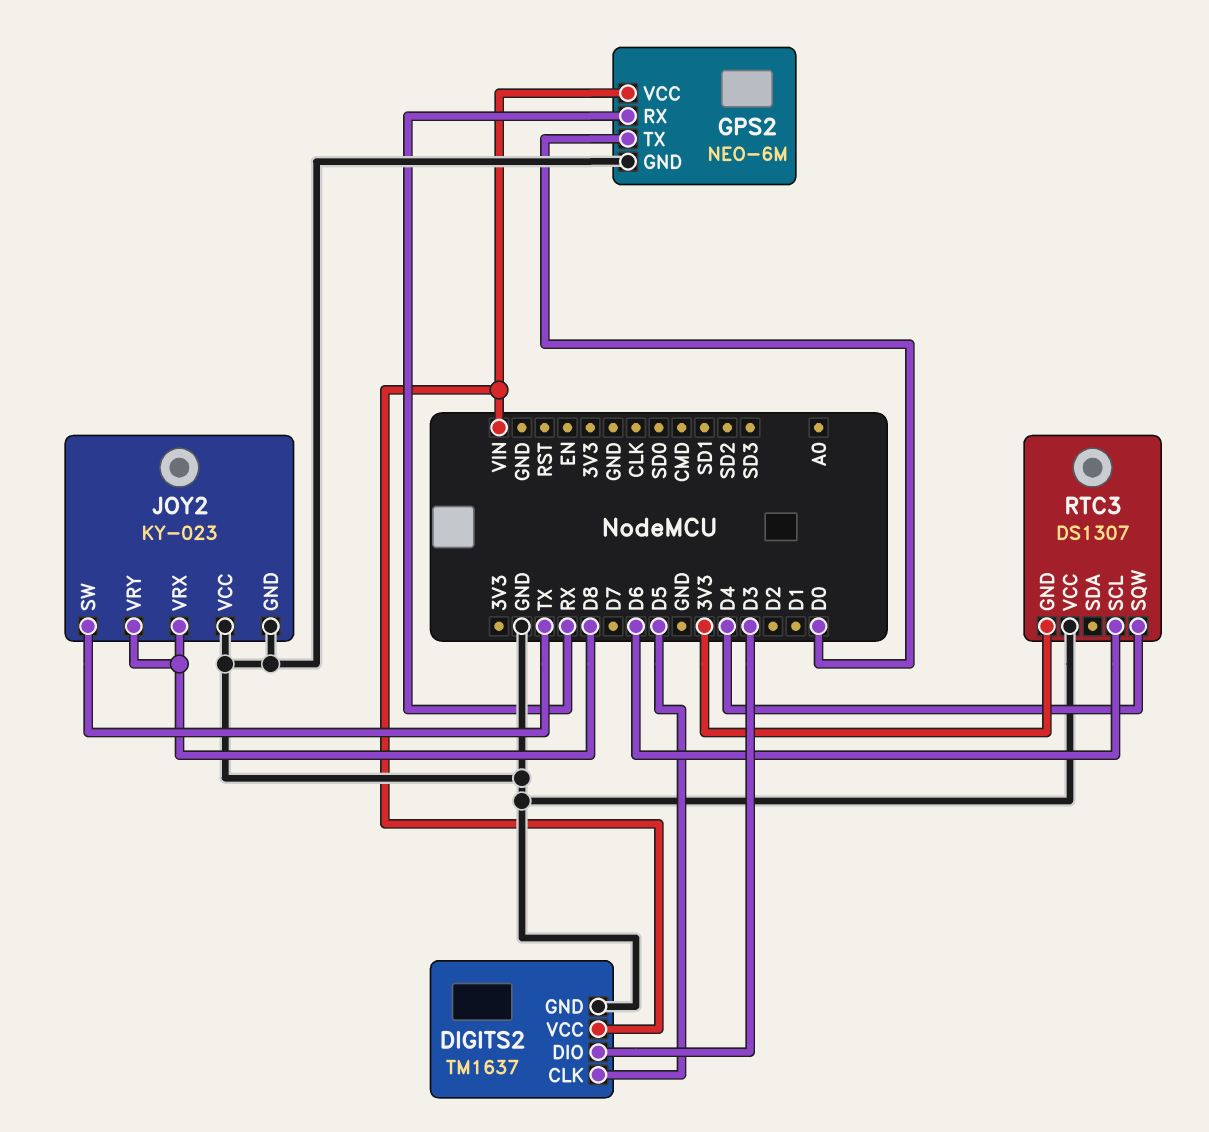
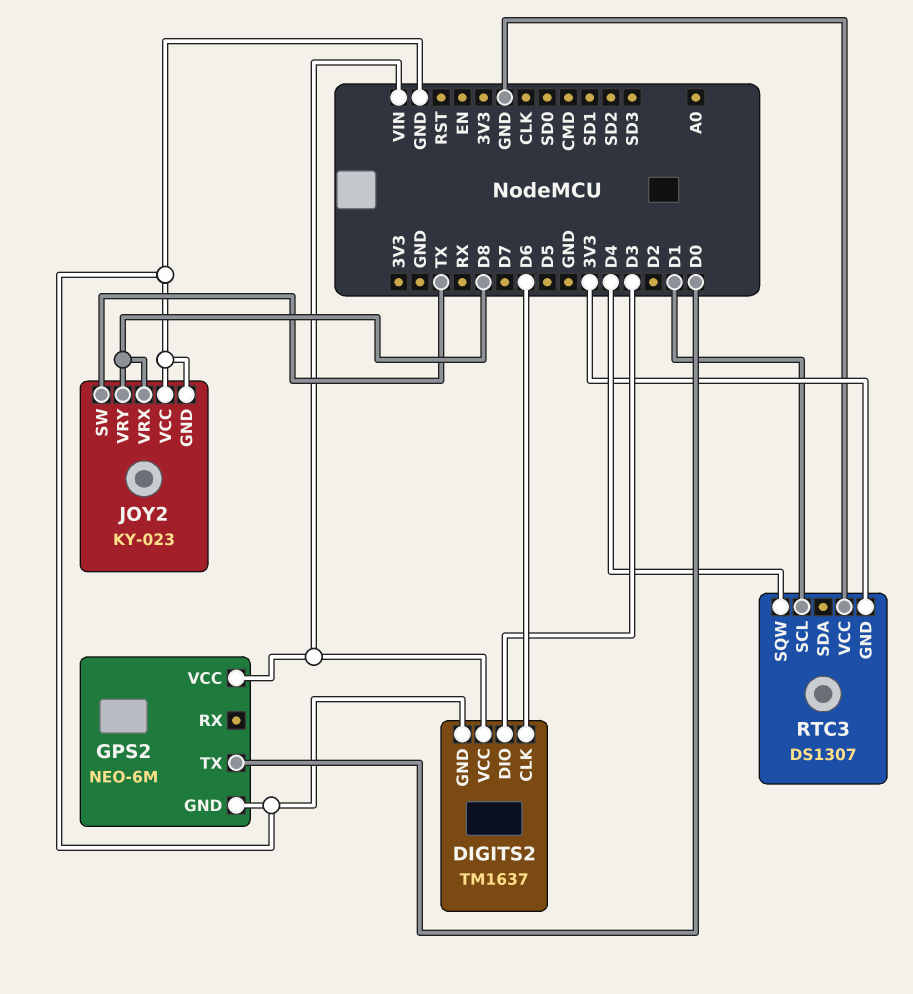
DIGITS2 pin CLK: D5 -> D6
GPS2 pin RX: RX -> none
RTC3 pin SCL: D6 -> D1

